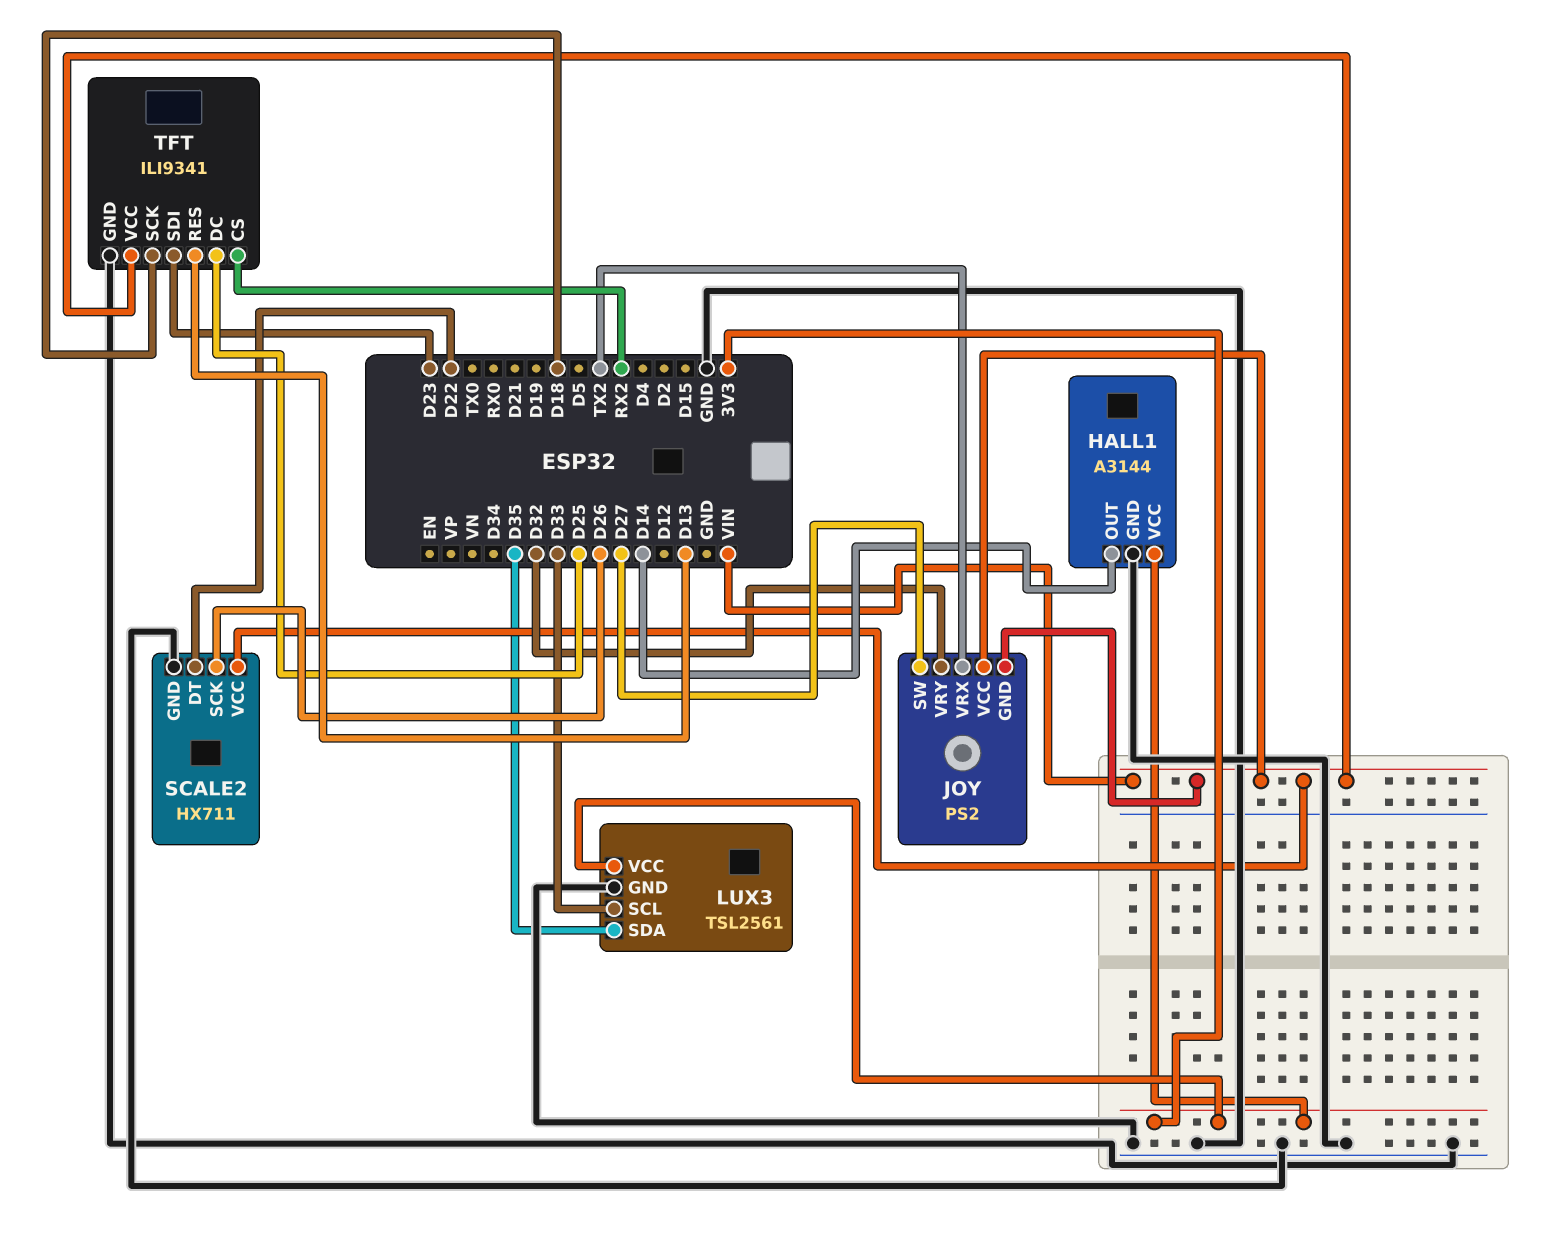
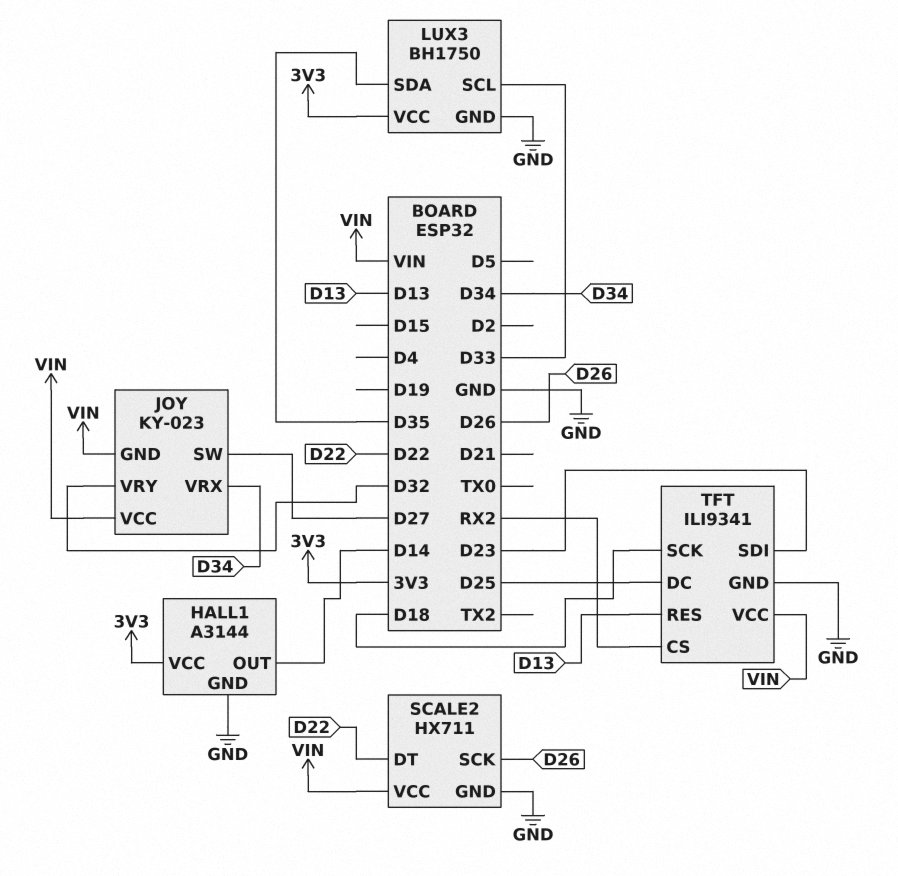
JOY: PS2 -> KY-023
JOY pin VRX: TX2 -> D34
LUX3: TSL2561 -> BH1750

